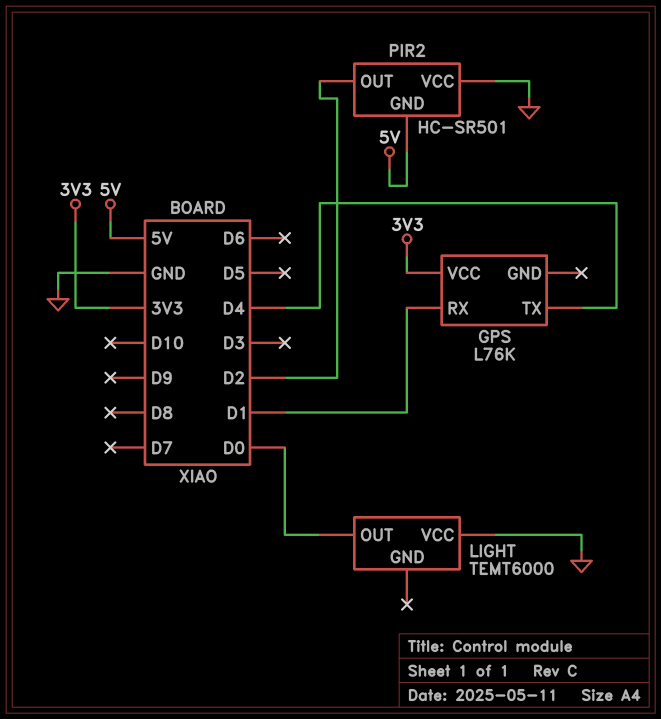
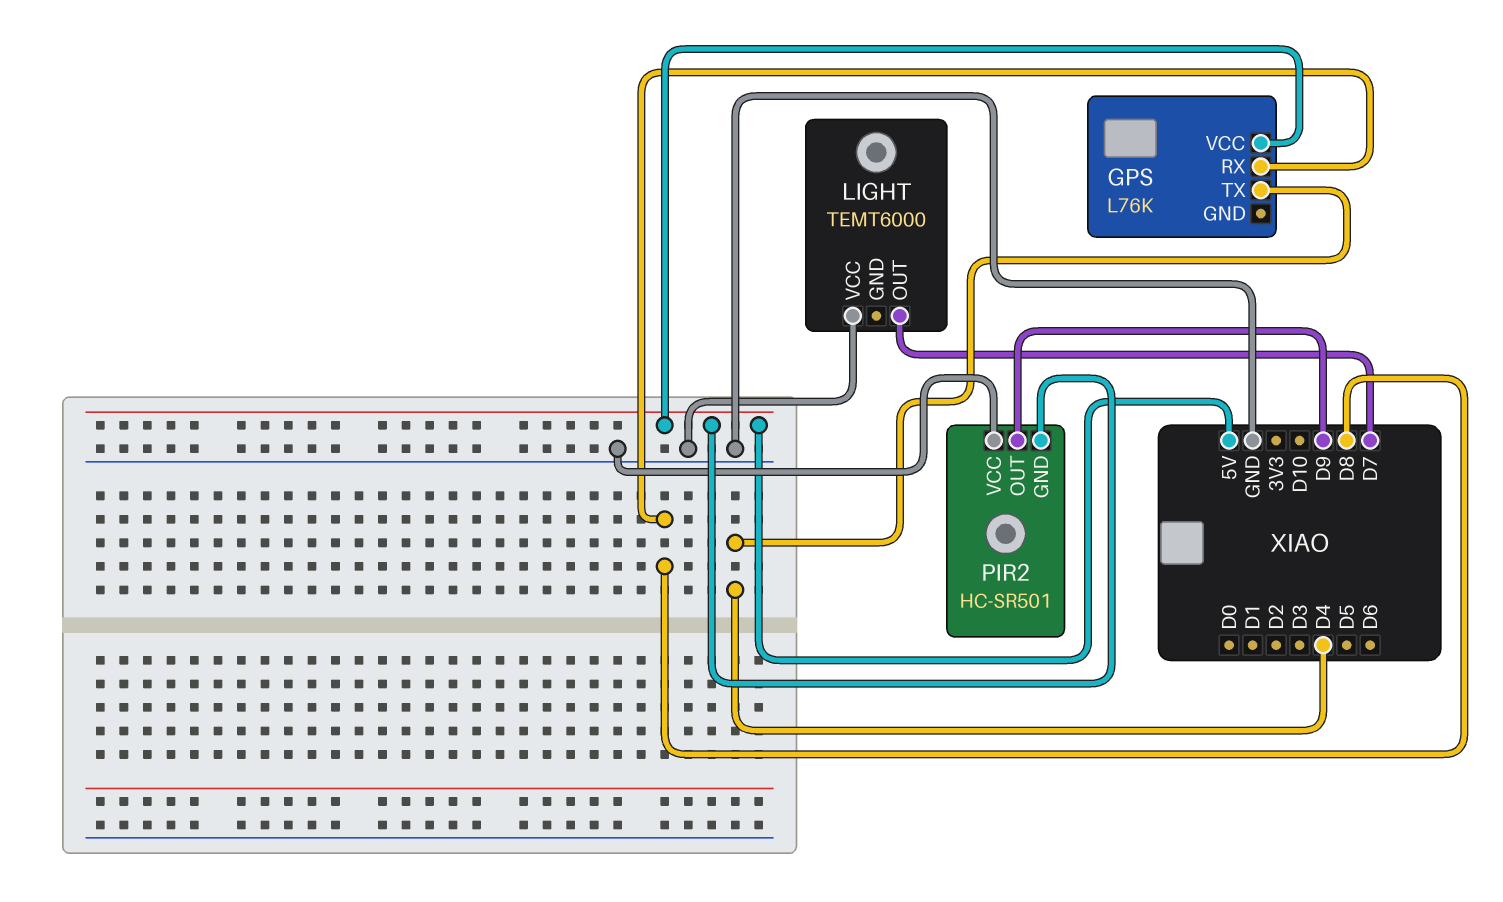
GPS pin RX: D1 -> D8
GPS pin VCC: 3V3 -> 5V
LIGHT pin OUT: D0 -> D7
PIR2 pin OUT: D2 -> D9

